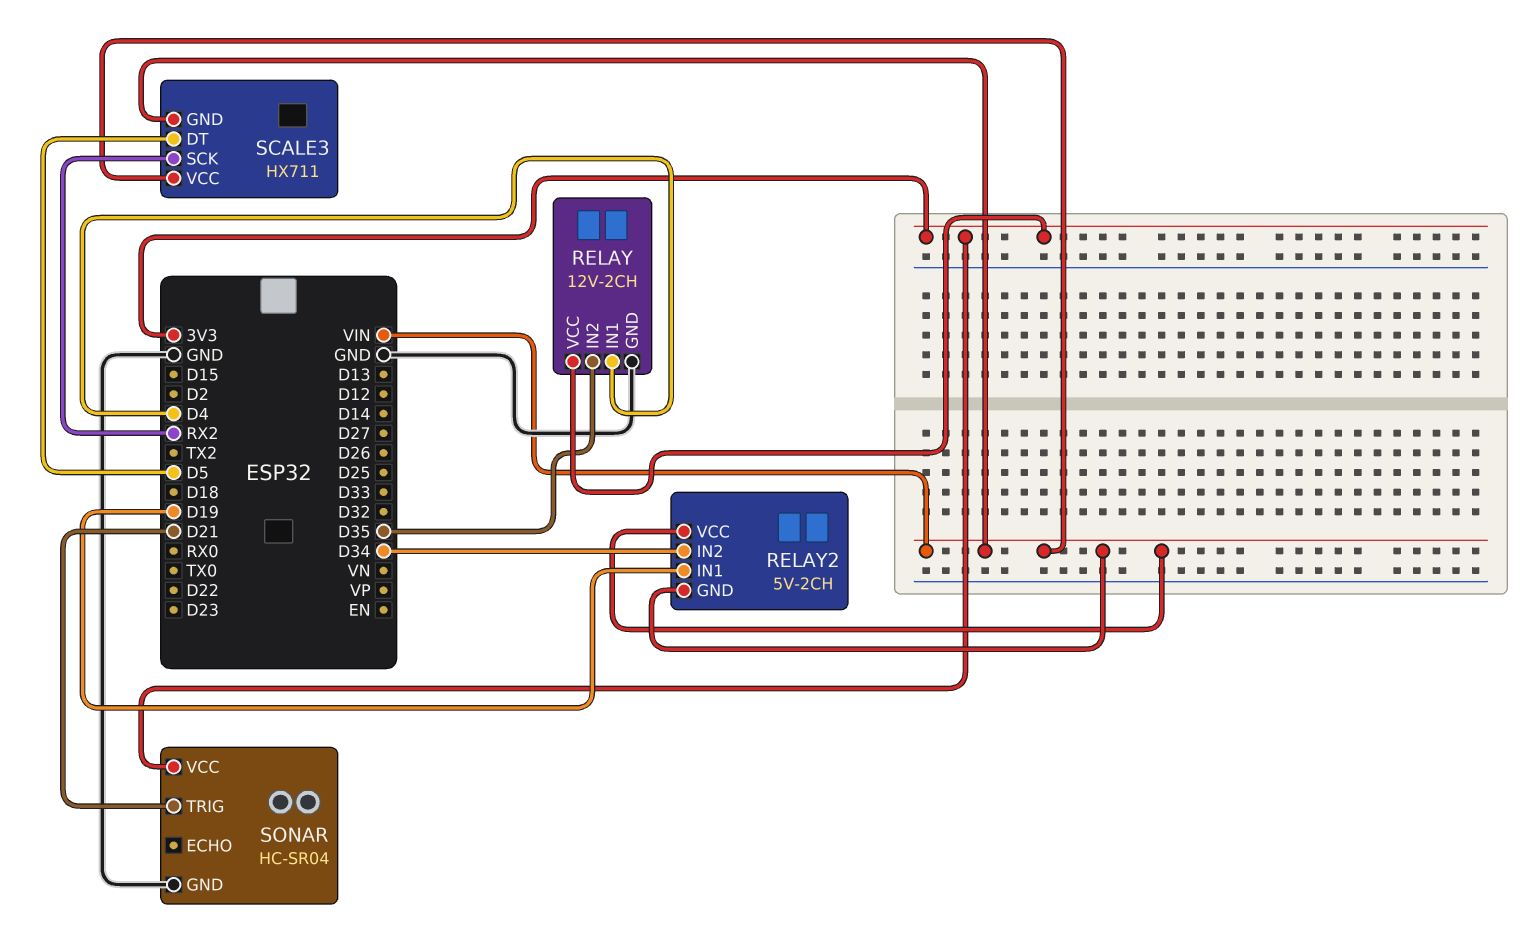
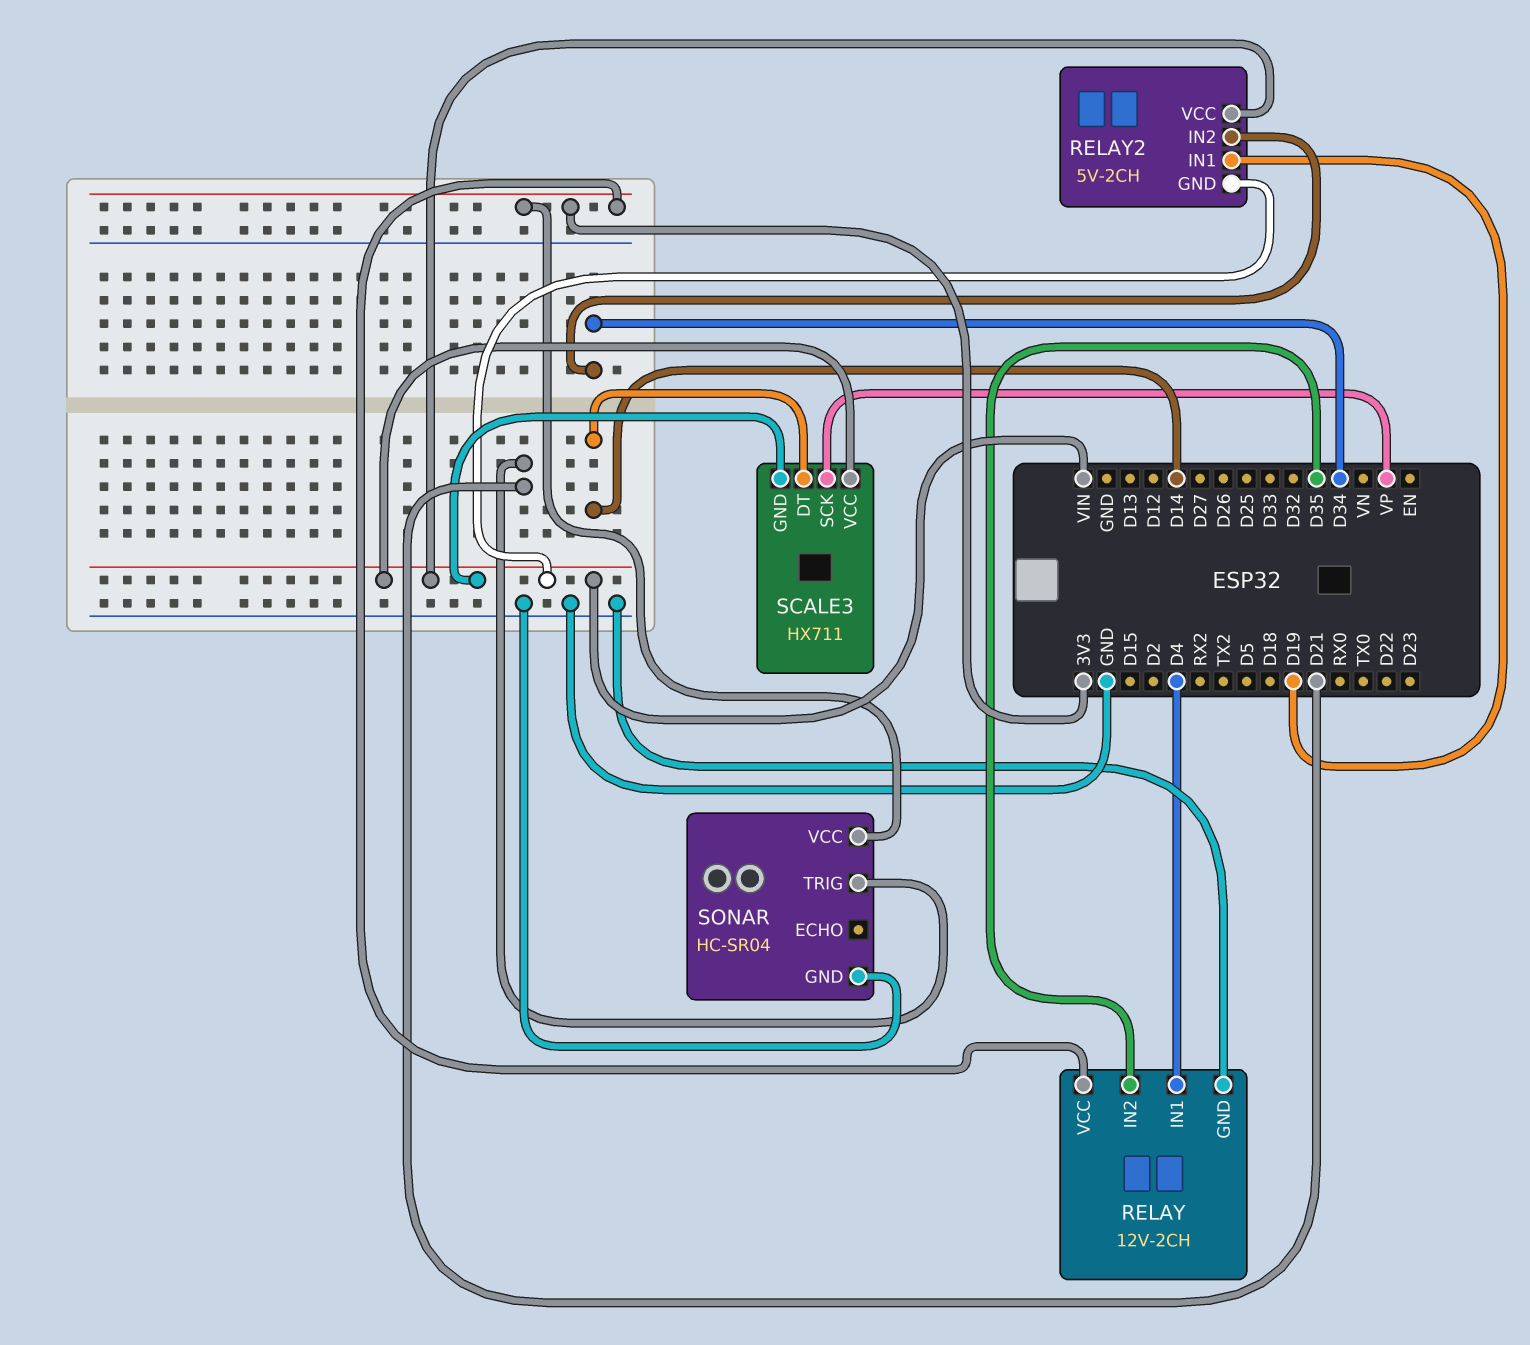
SCALE3 pin DT: D5 -> D14
SCALE3 pin SCK: RX2 -> VP

